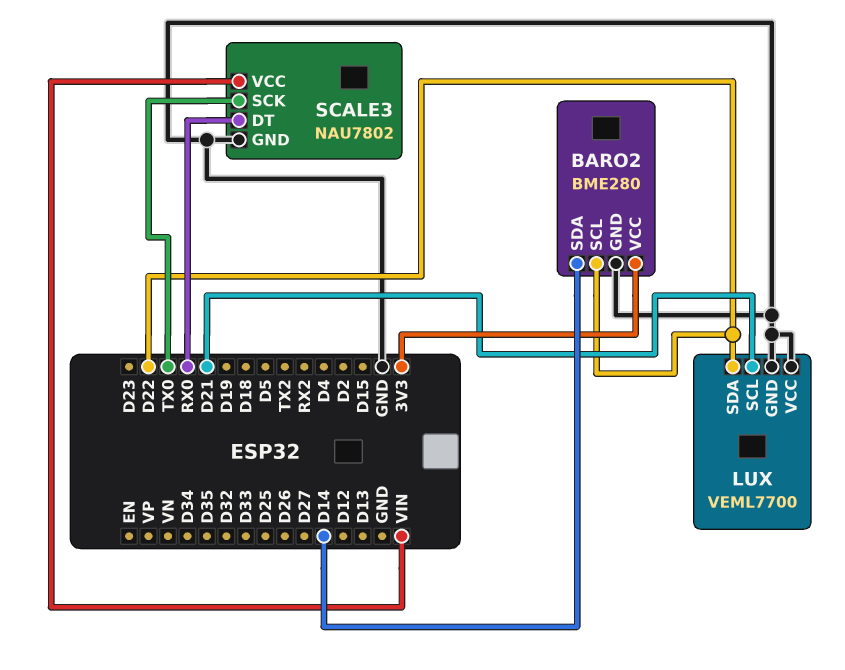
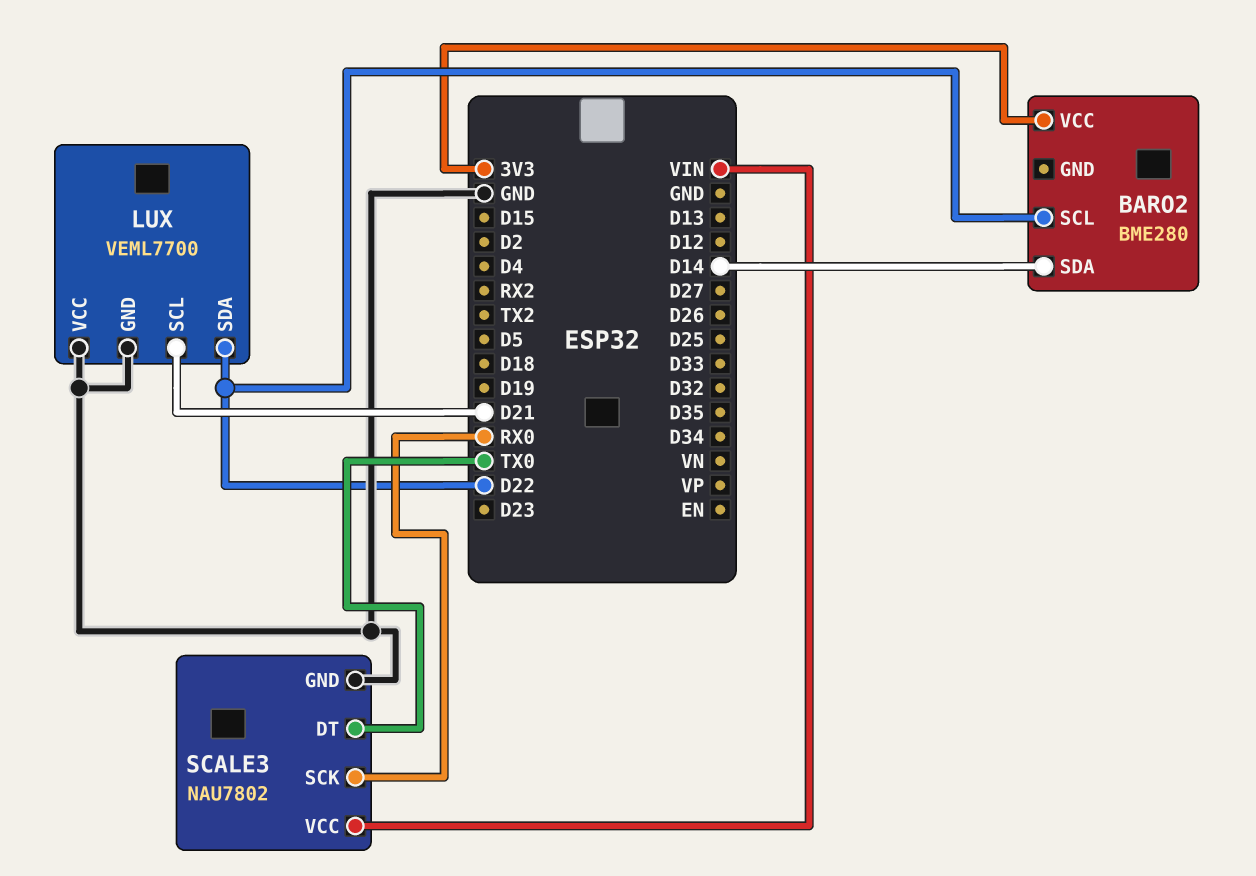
BARO2 pin GND: GND -> none
SCALE3 pin DT: RX0 -> TX0
SCALE3 pin SCK: TX0 -> RX0

